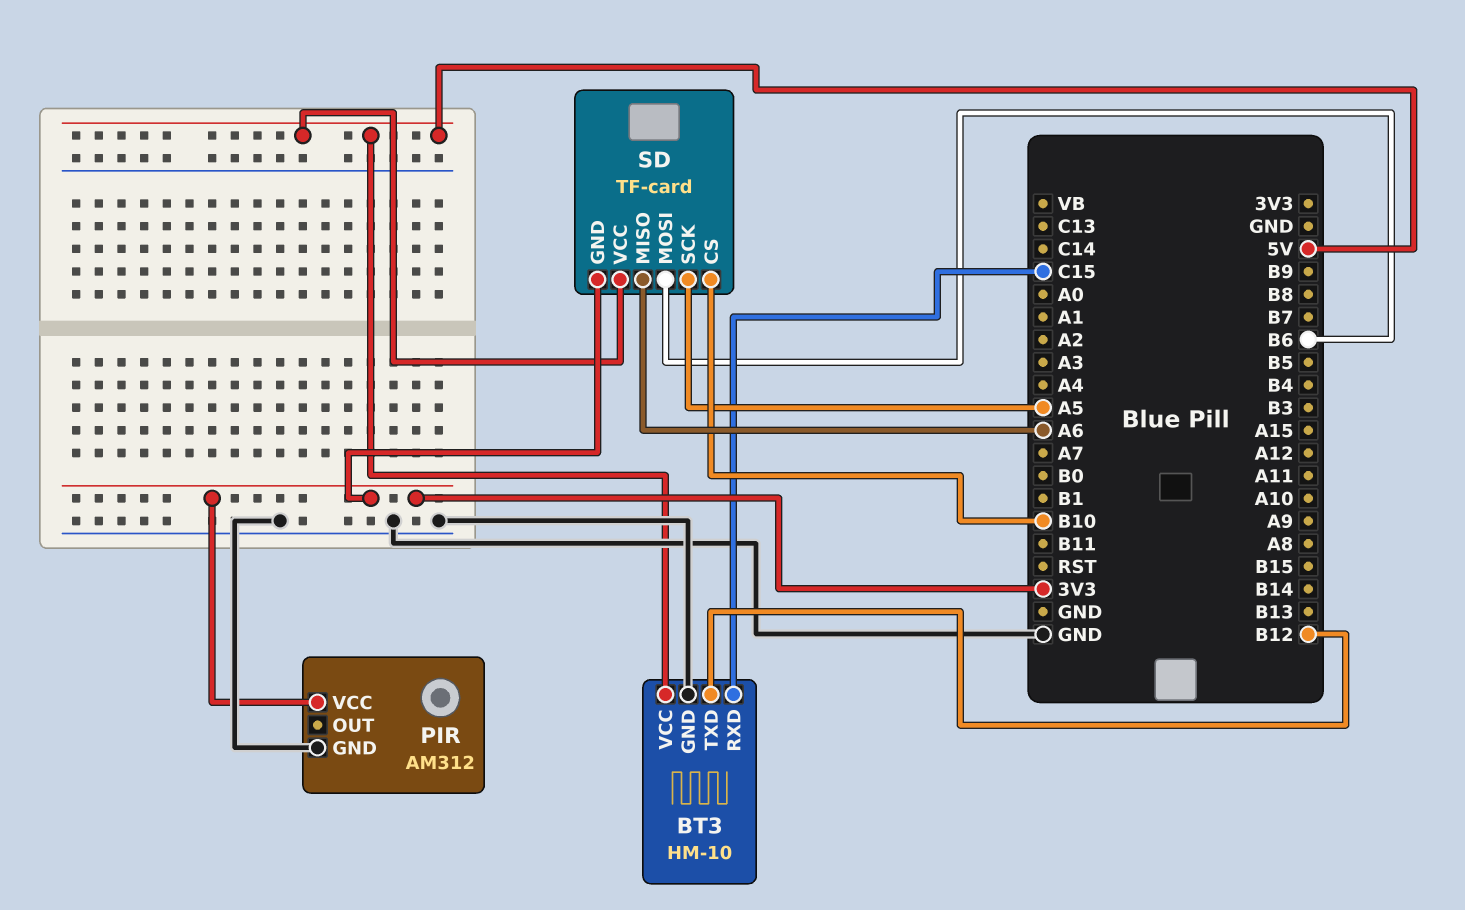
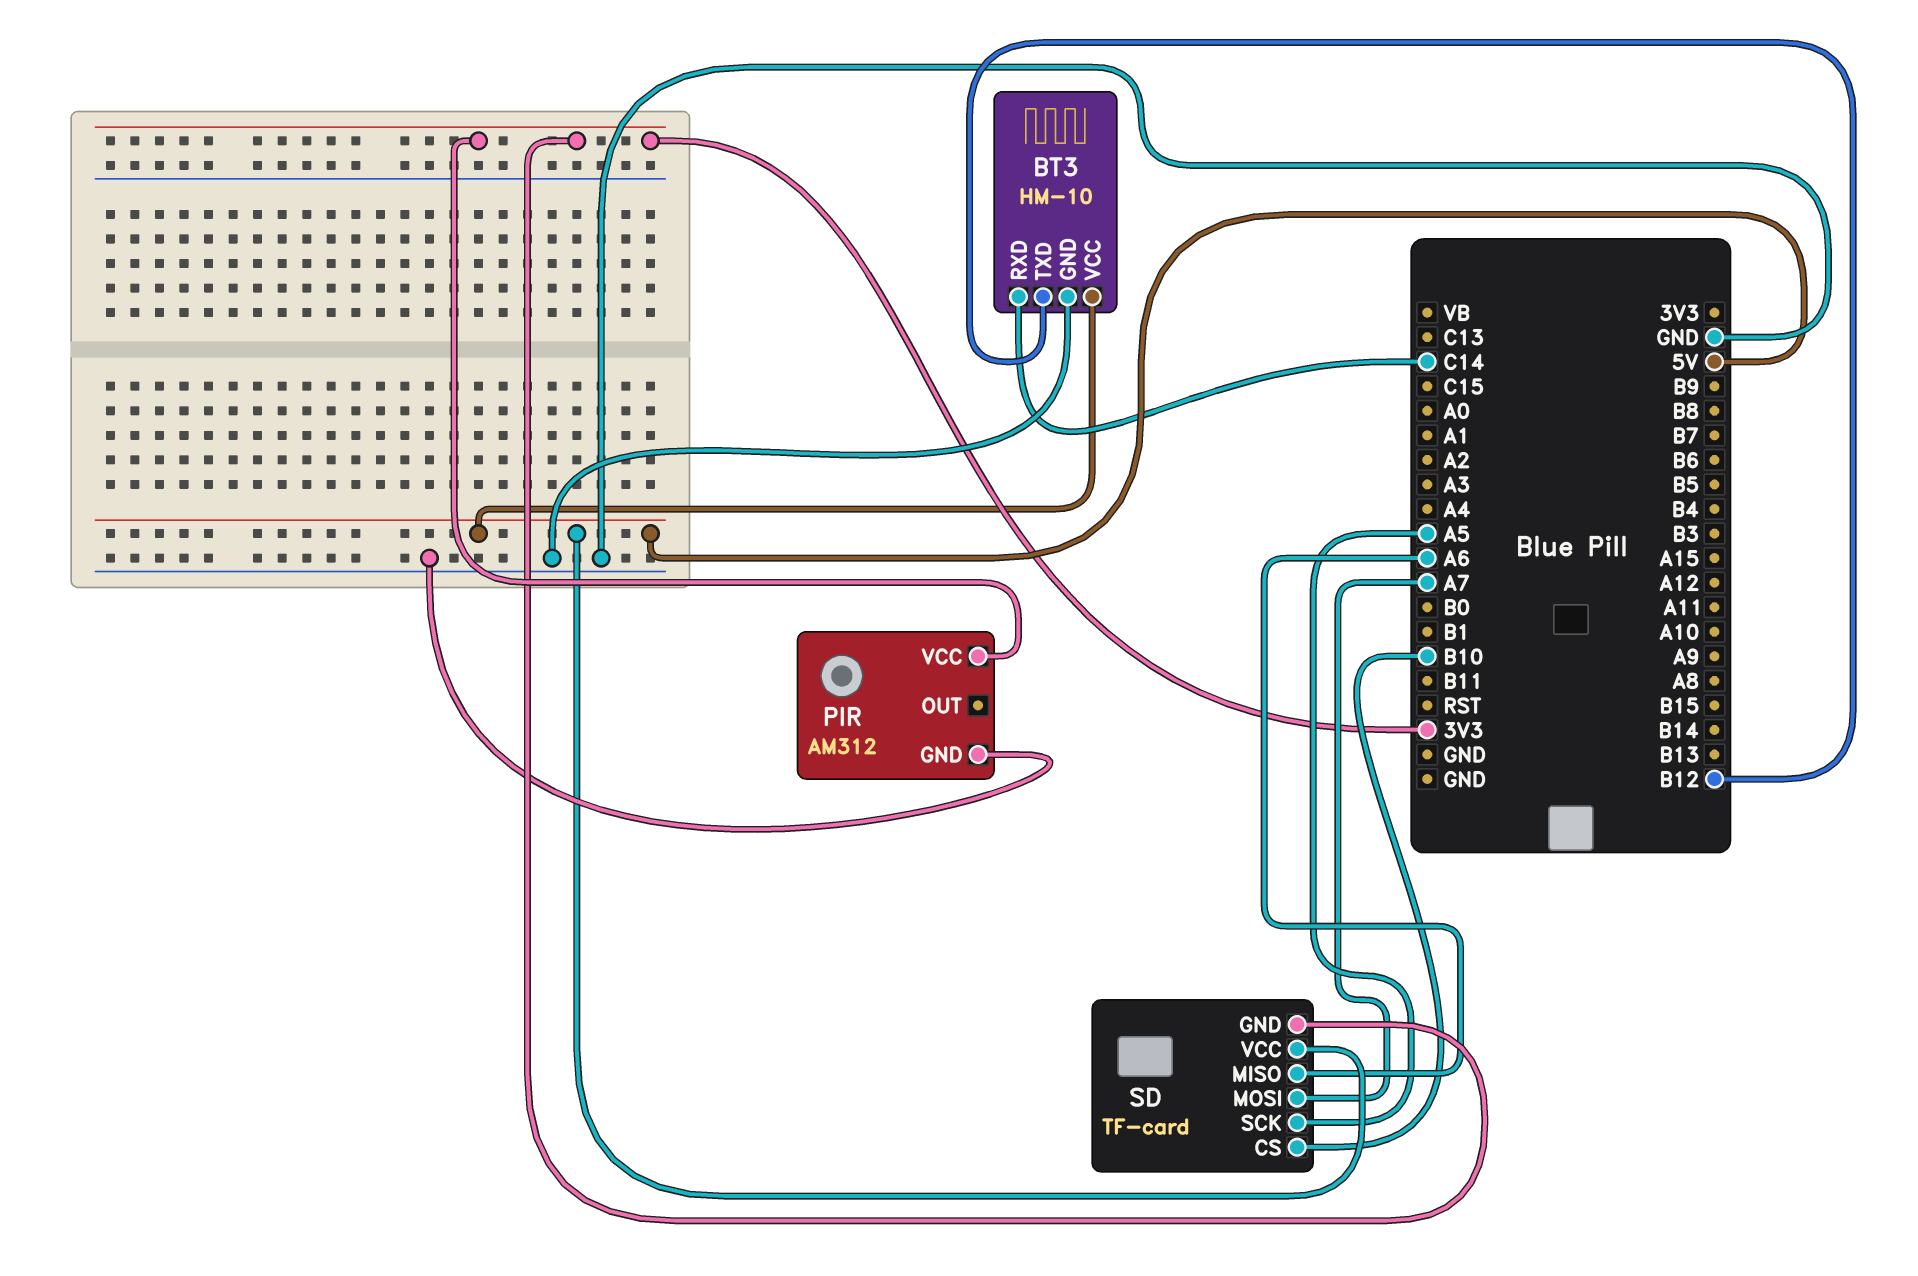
BT3 pin RXD: C15 -> C14
SD pin MOSI: B6 -> A7

